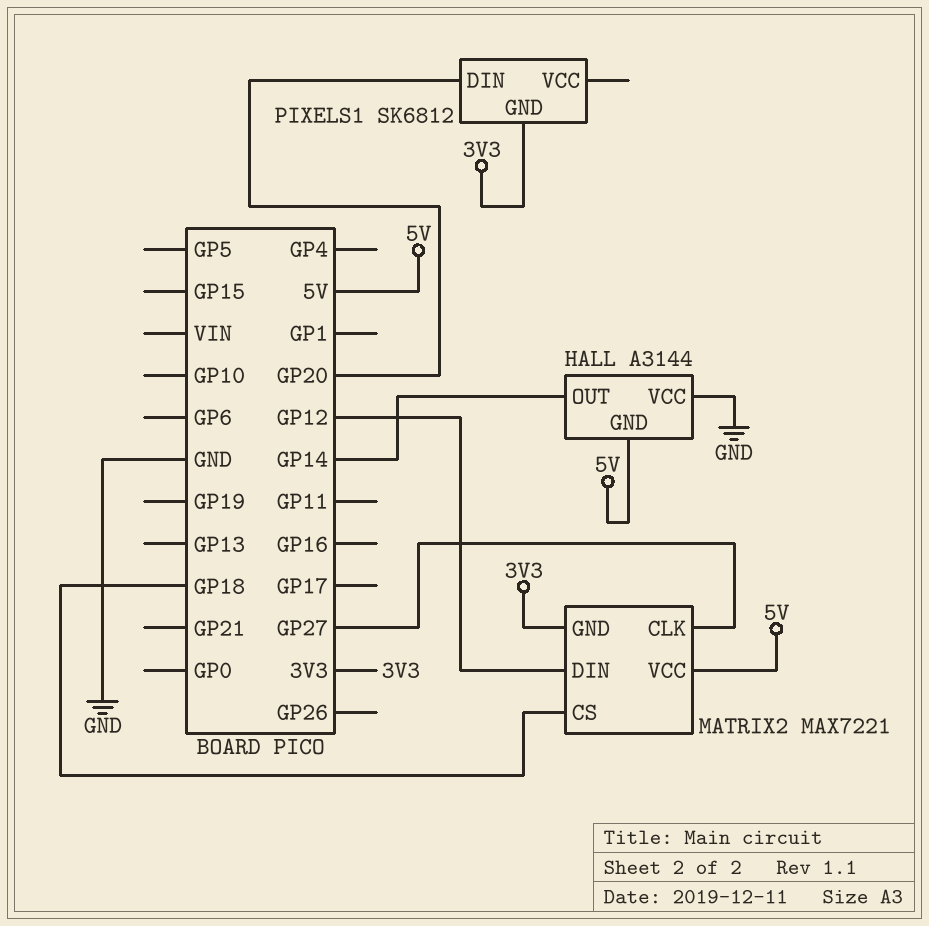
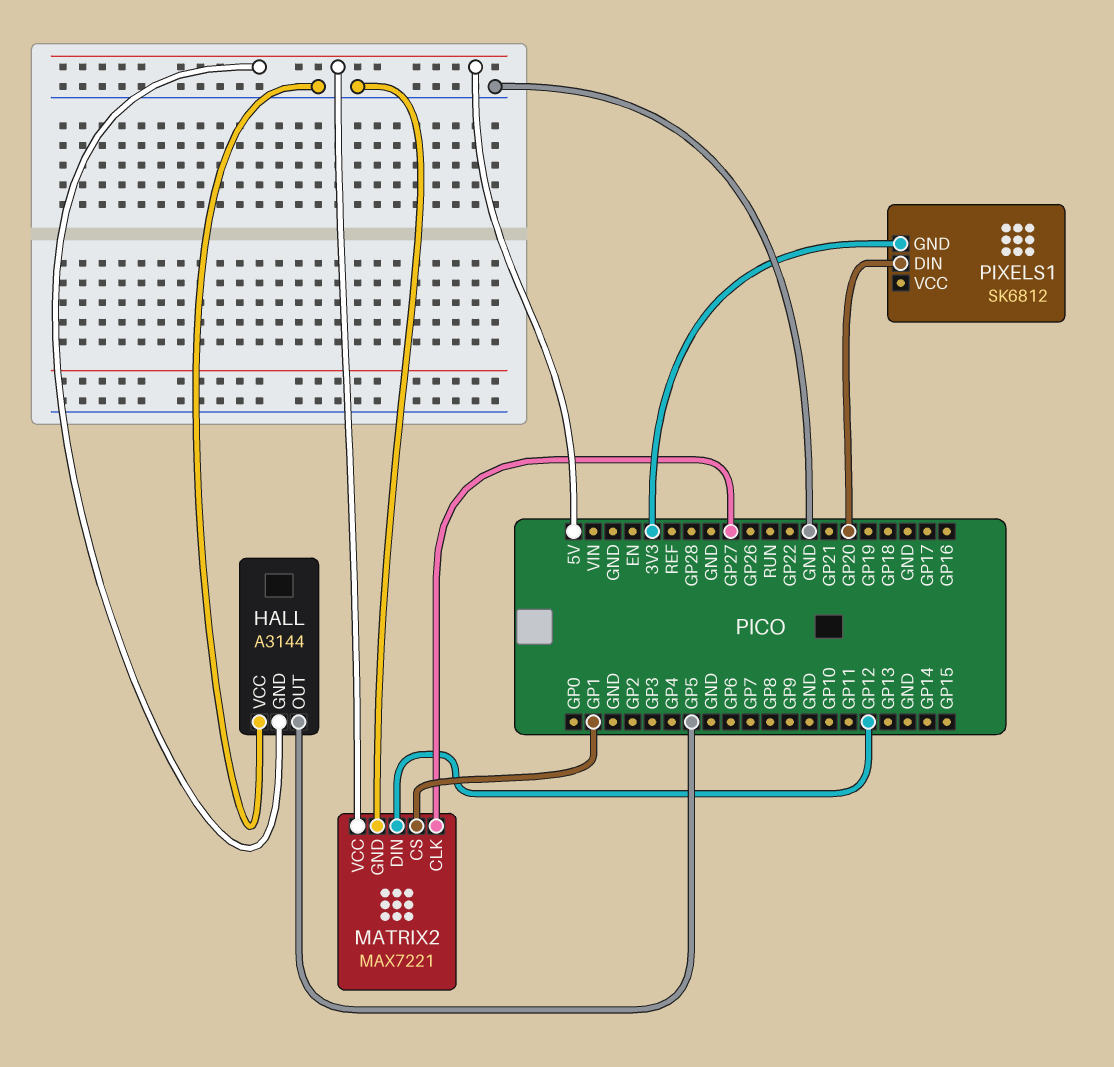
HALL pin OUT: GP14 -> GP5
MATRIX2 pin CS: GP18 -> GP1
MATRIX2 pin GND: 3V3 -> GND

